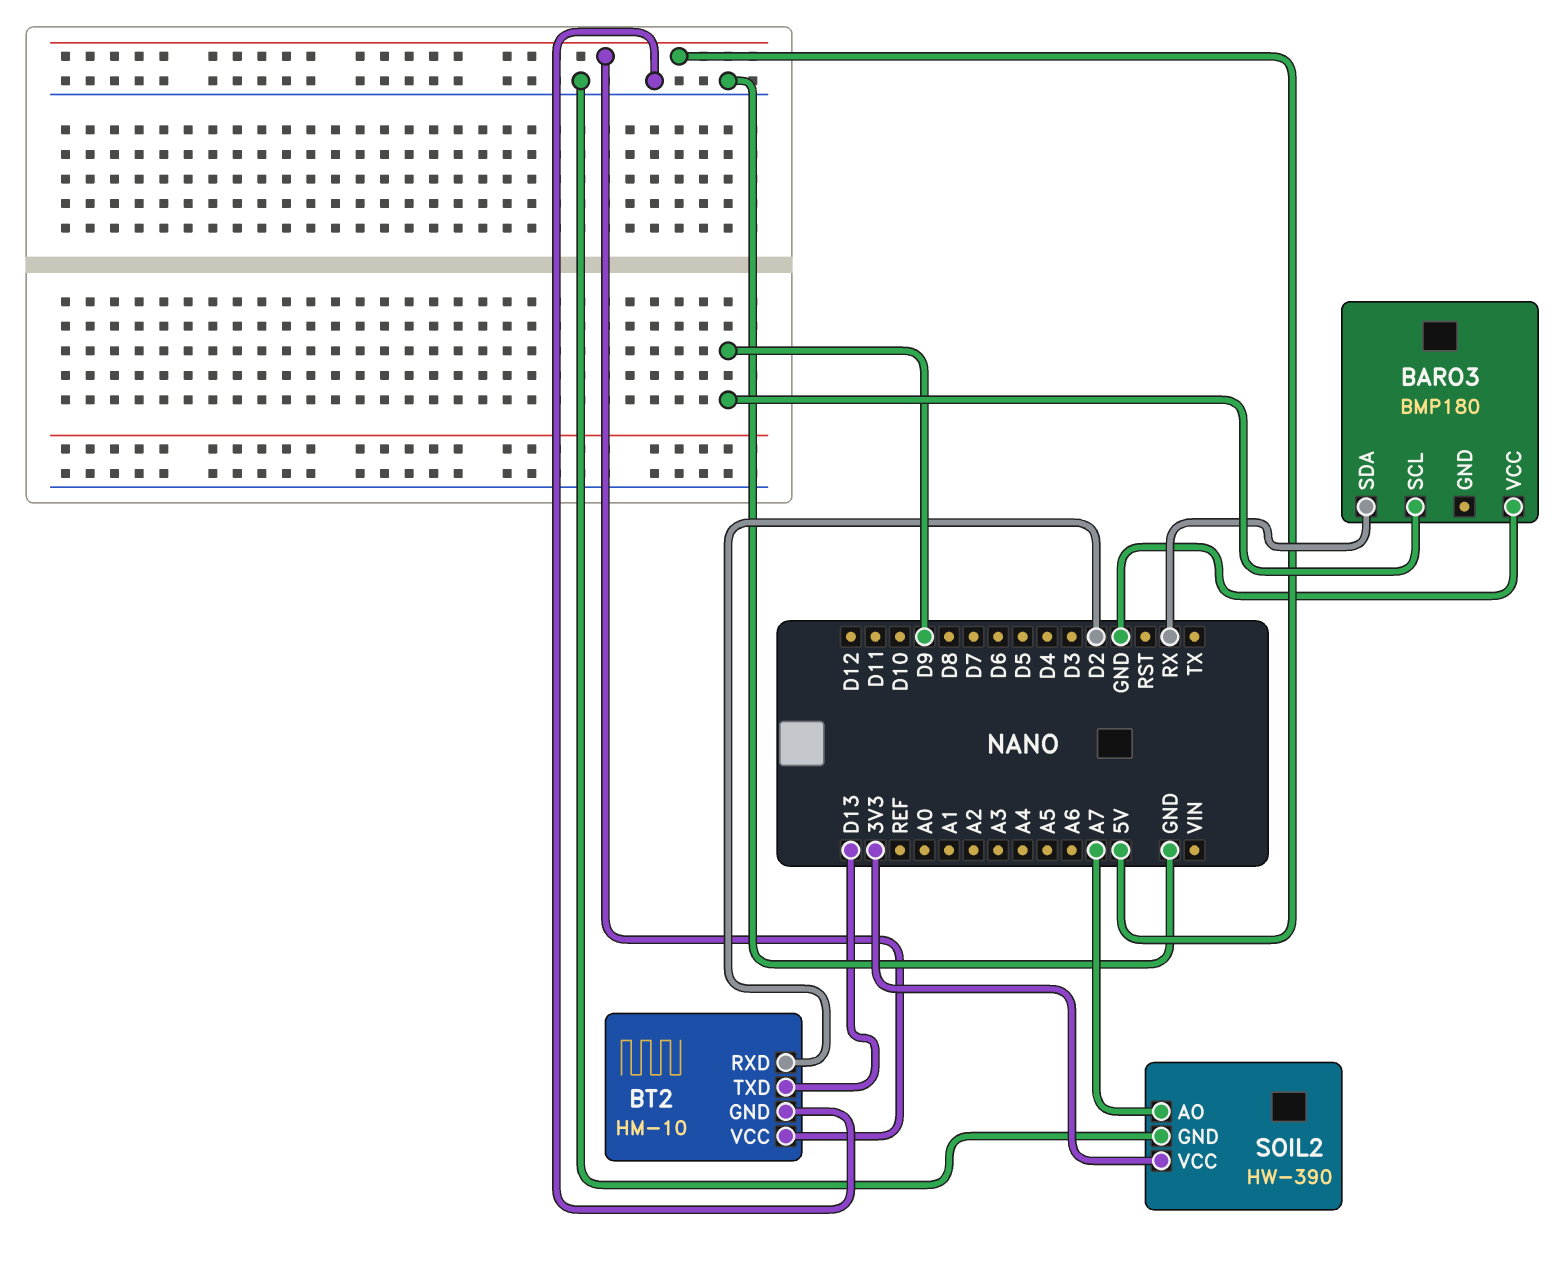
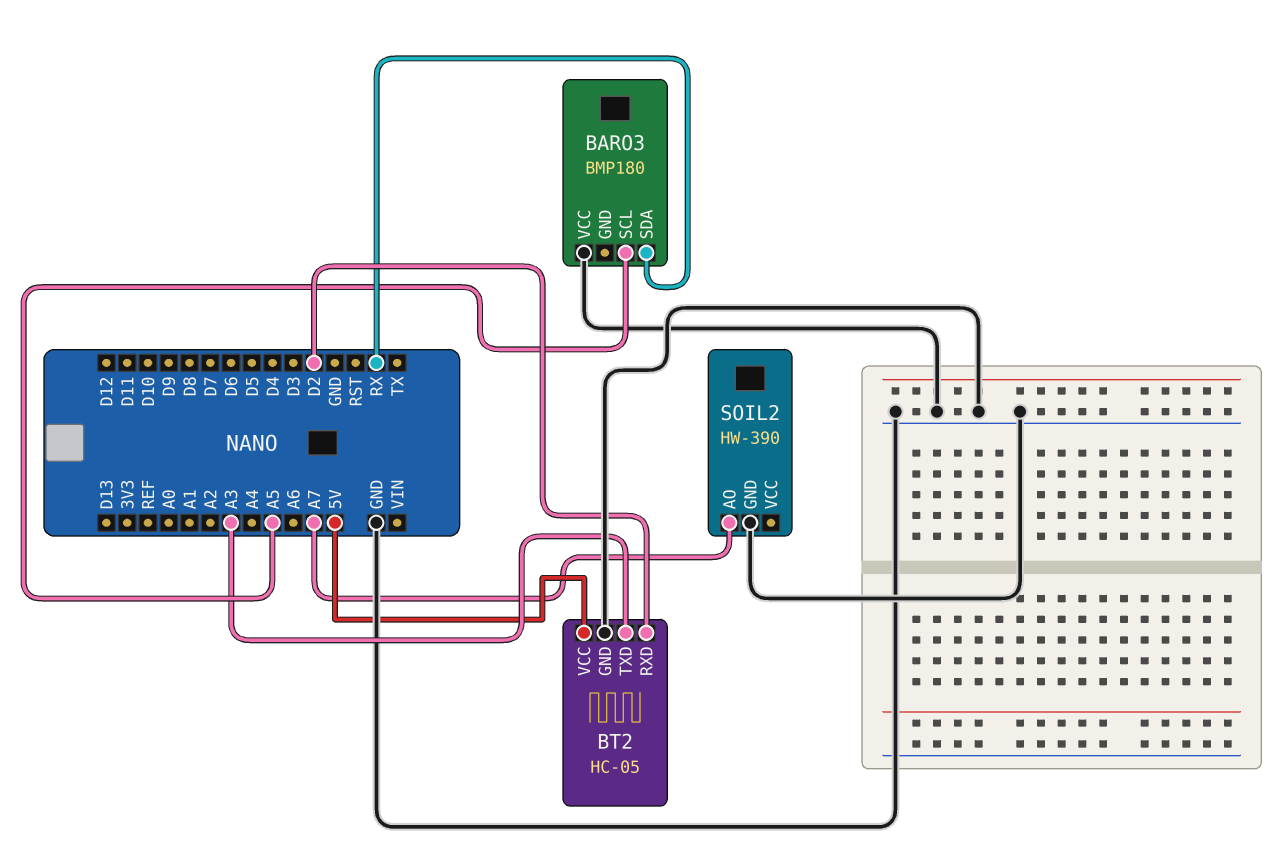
BARO3 pin SCL: D9 -> A5
BT2: HM-10 -> HC-05
BT2 pin TXD: D13 -> A3
SOIL2 pin VCC: 3V3 -> none

